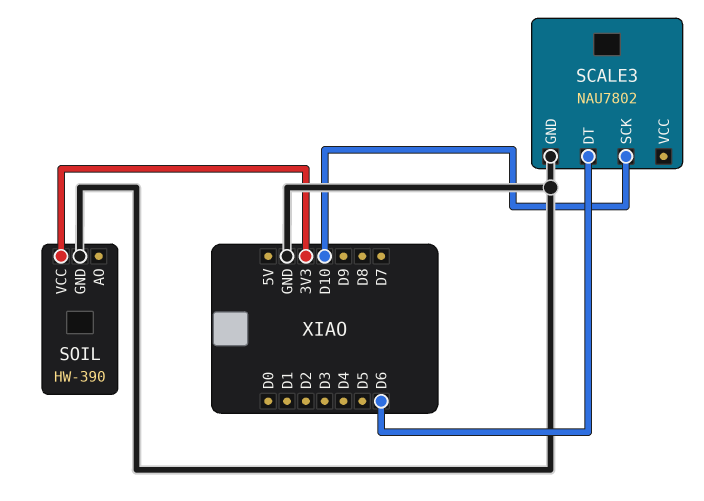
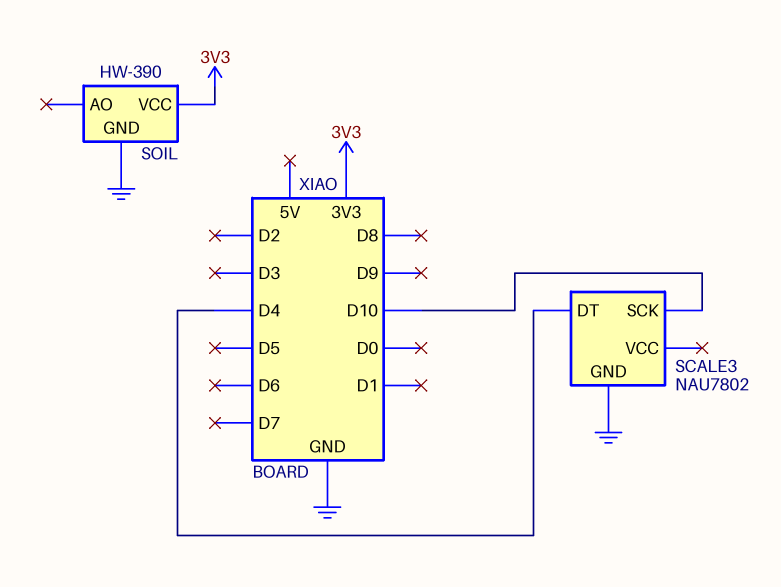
SCALE3 pin DT: D6 -> D4

